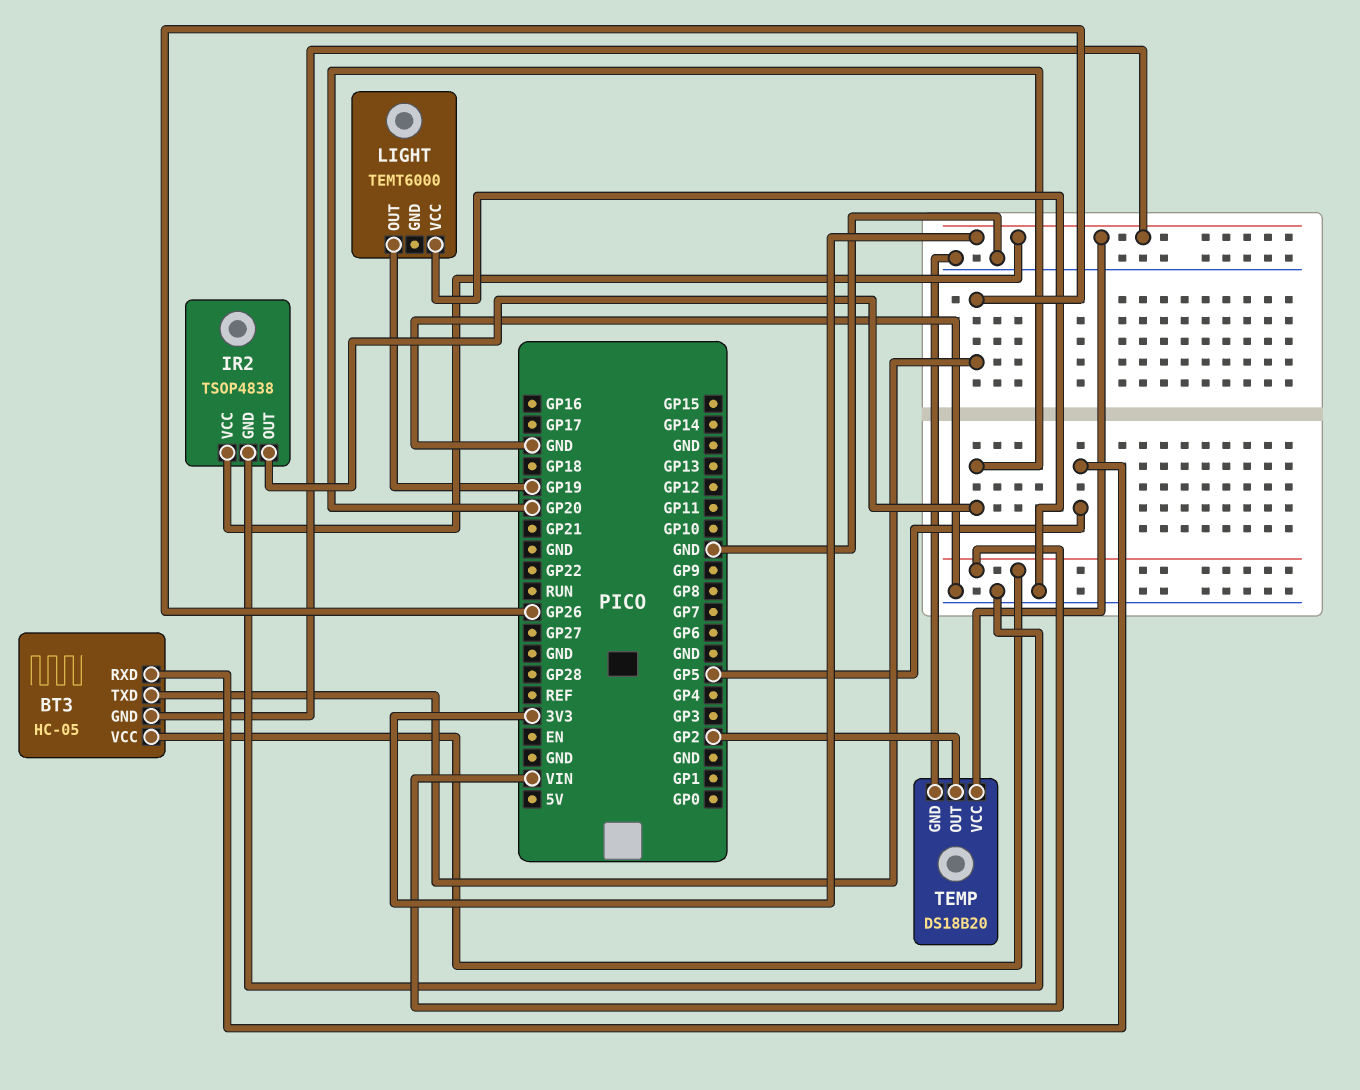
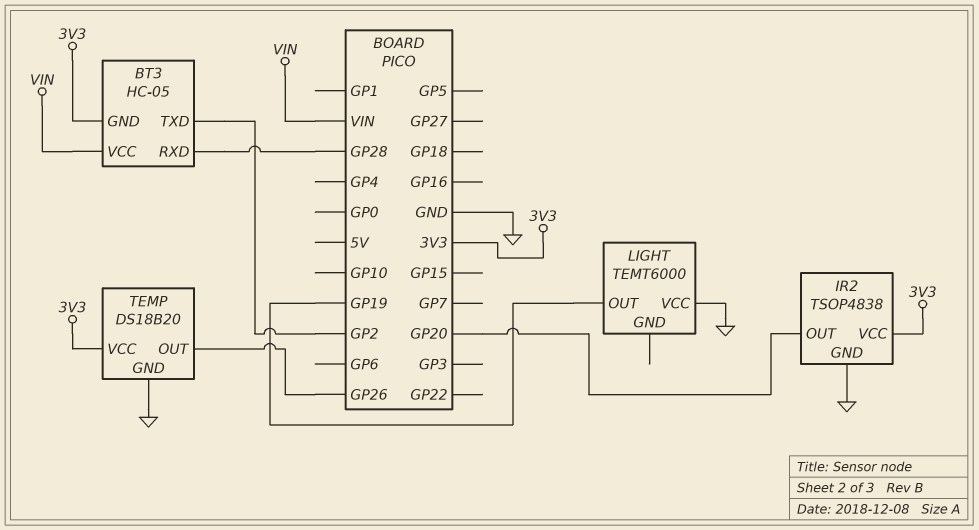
BT3 pin RXD: GP5 -> GP28
BT3 pin TXD: GP26 -> GP2
TEMP pin OUT: GP2 -> GP26

